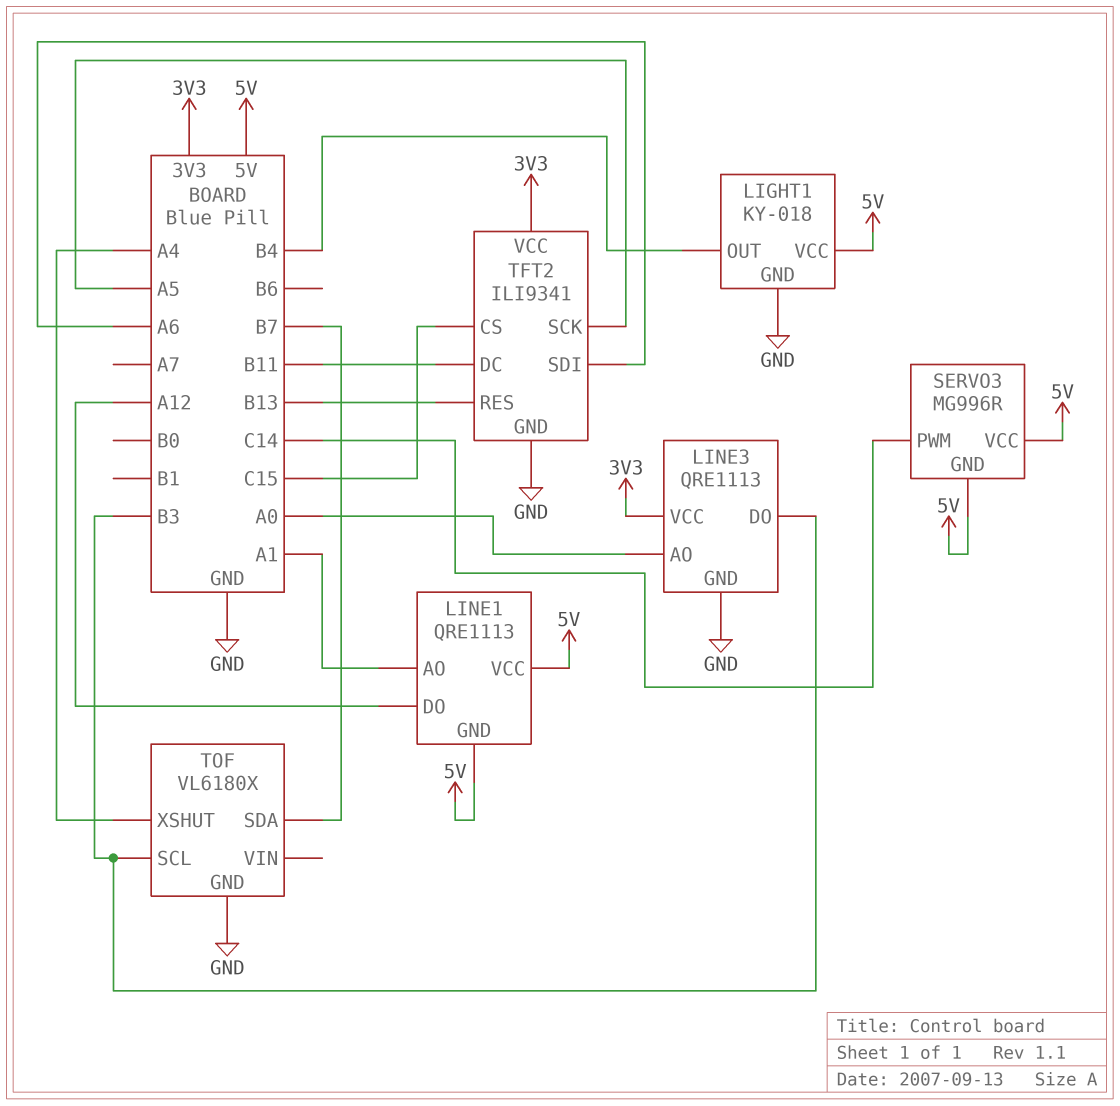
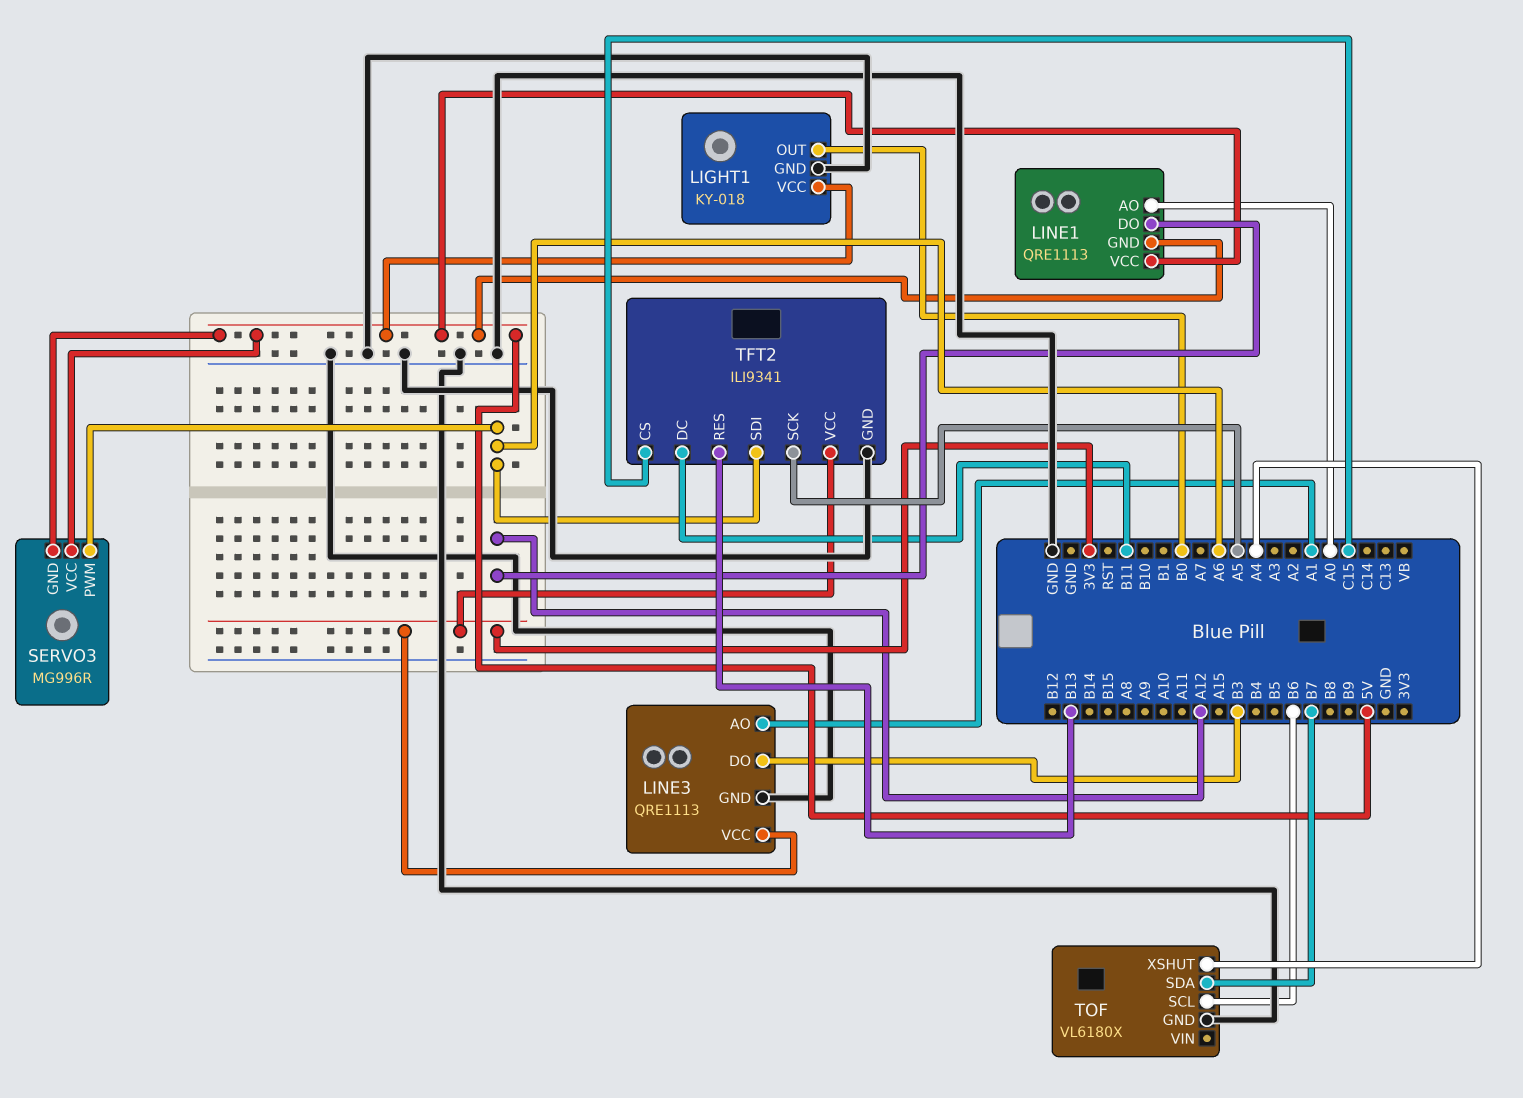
LIGHT1 pin OUT: B4 -> B0
LINE1 pin AO: A1 -> A0
LINE3 pin AO: A0 -> A1
SERVO3 pin PWM: C14 -> A6
TOF pin SCL: B3 -> B6

